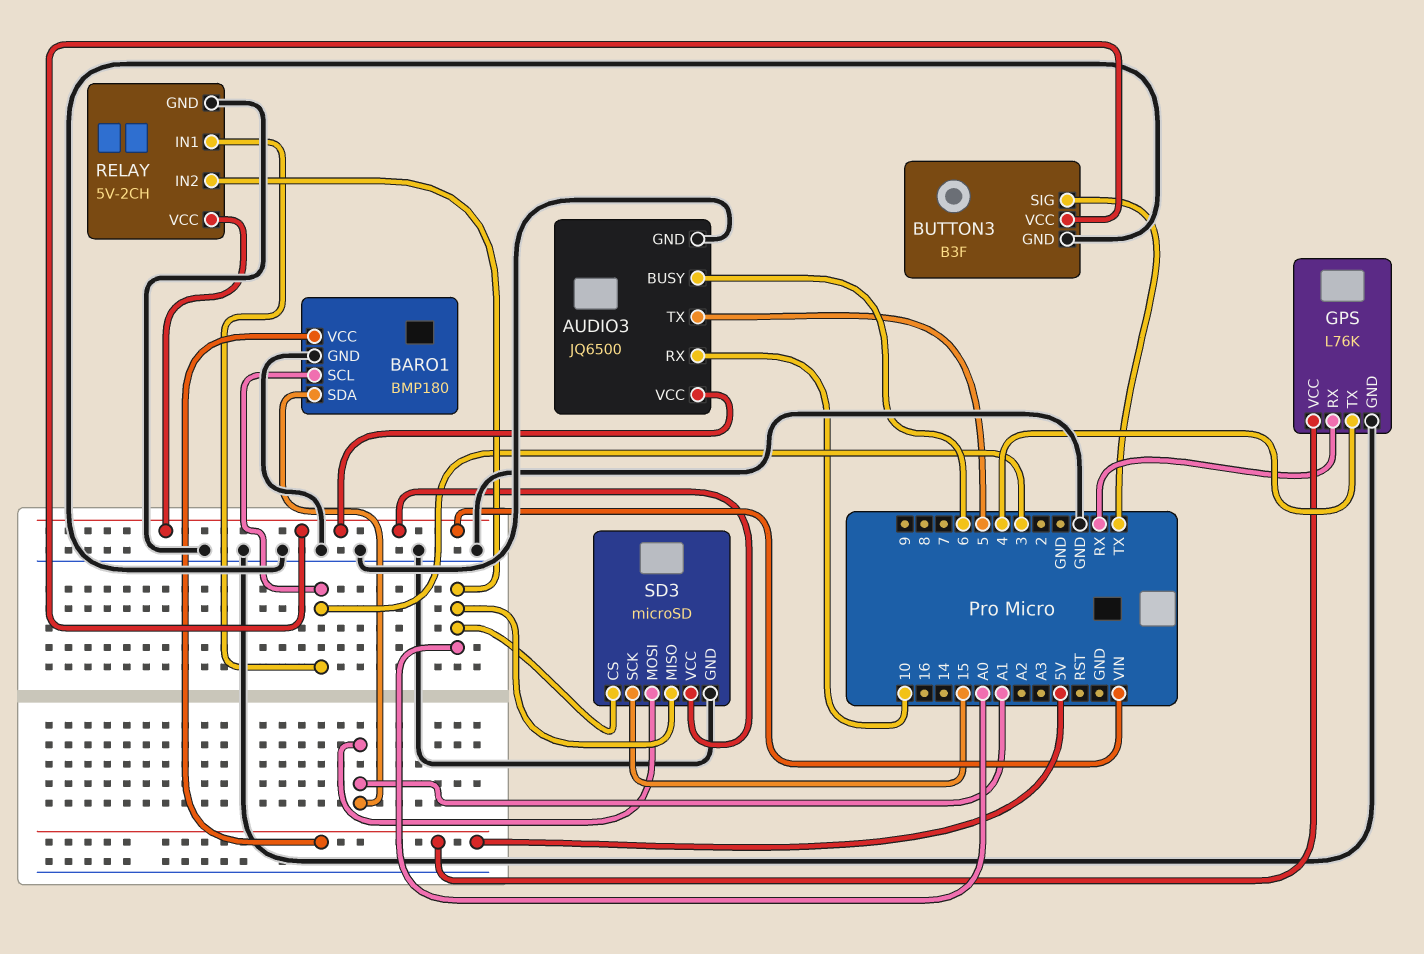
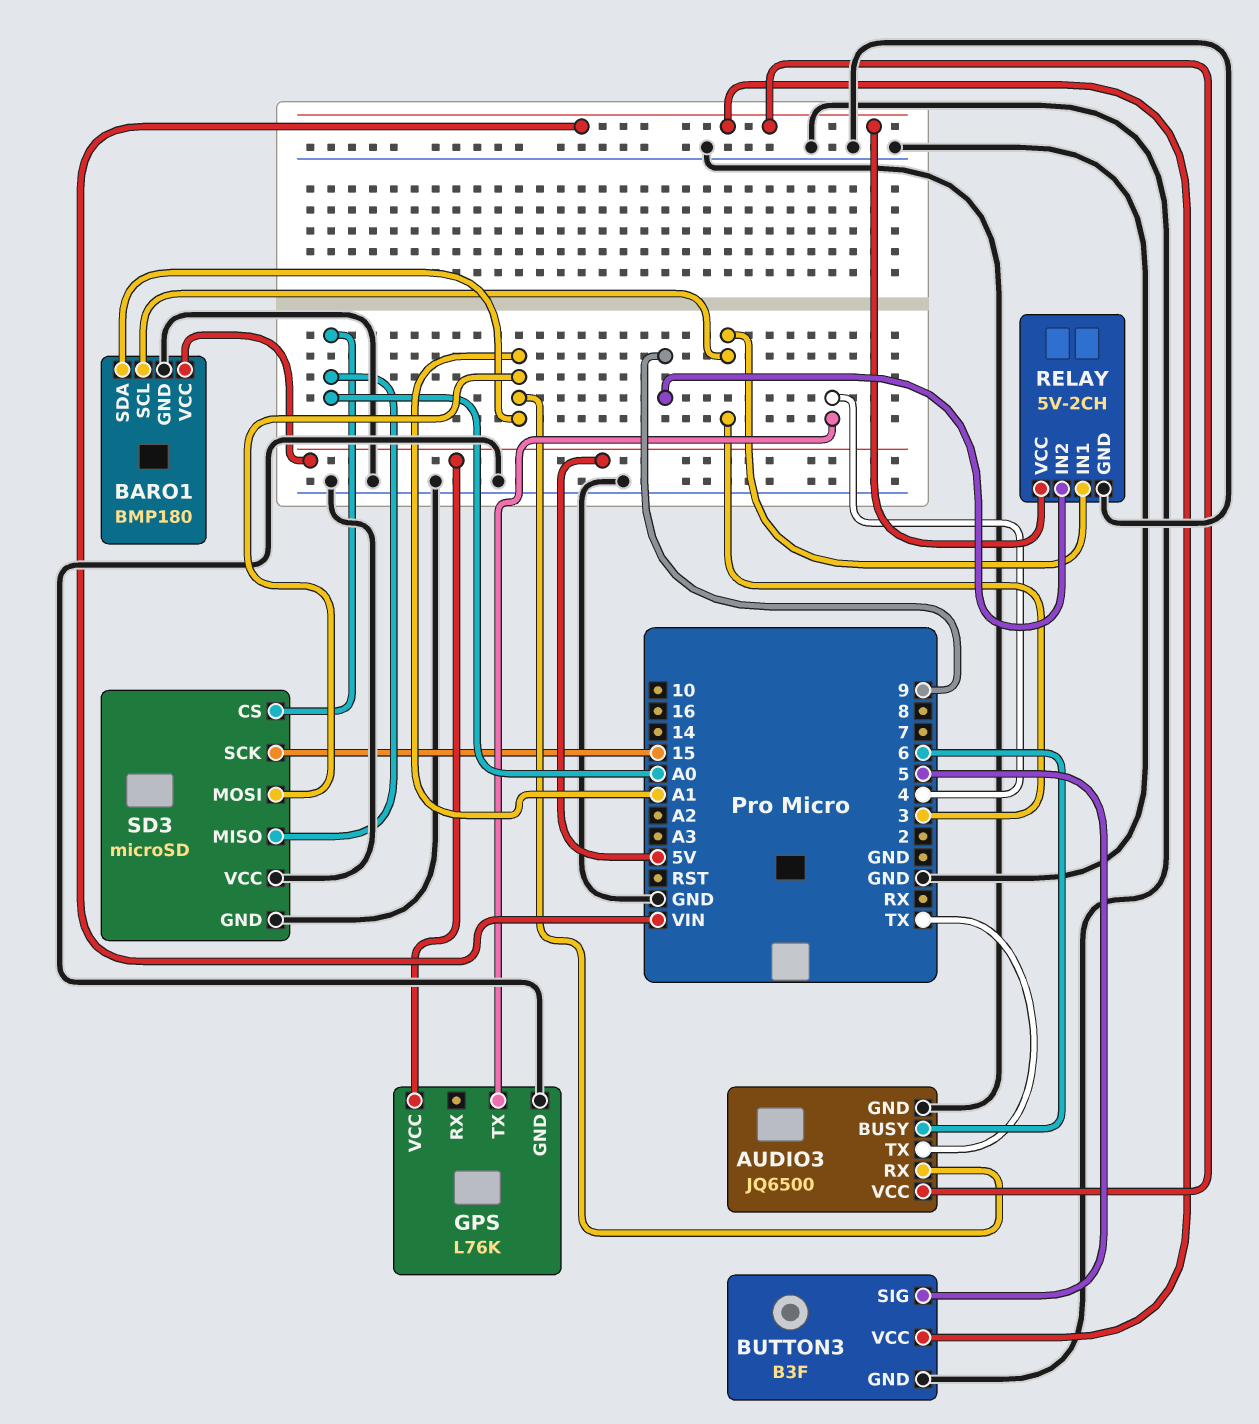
AUDIO3 pin RX: 10 -> A1
AUDIO3 pin TX: 5 -> TX
BUTTON3 pin SIG: TX -> 5
GPS pin RX: RX -> none
RELAY pin IN2: A0 -> 9
SD3 pin VCC: VIN -> GND

